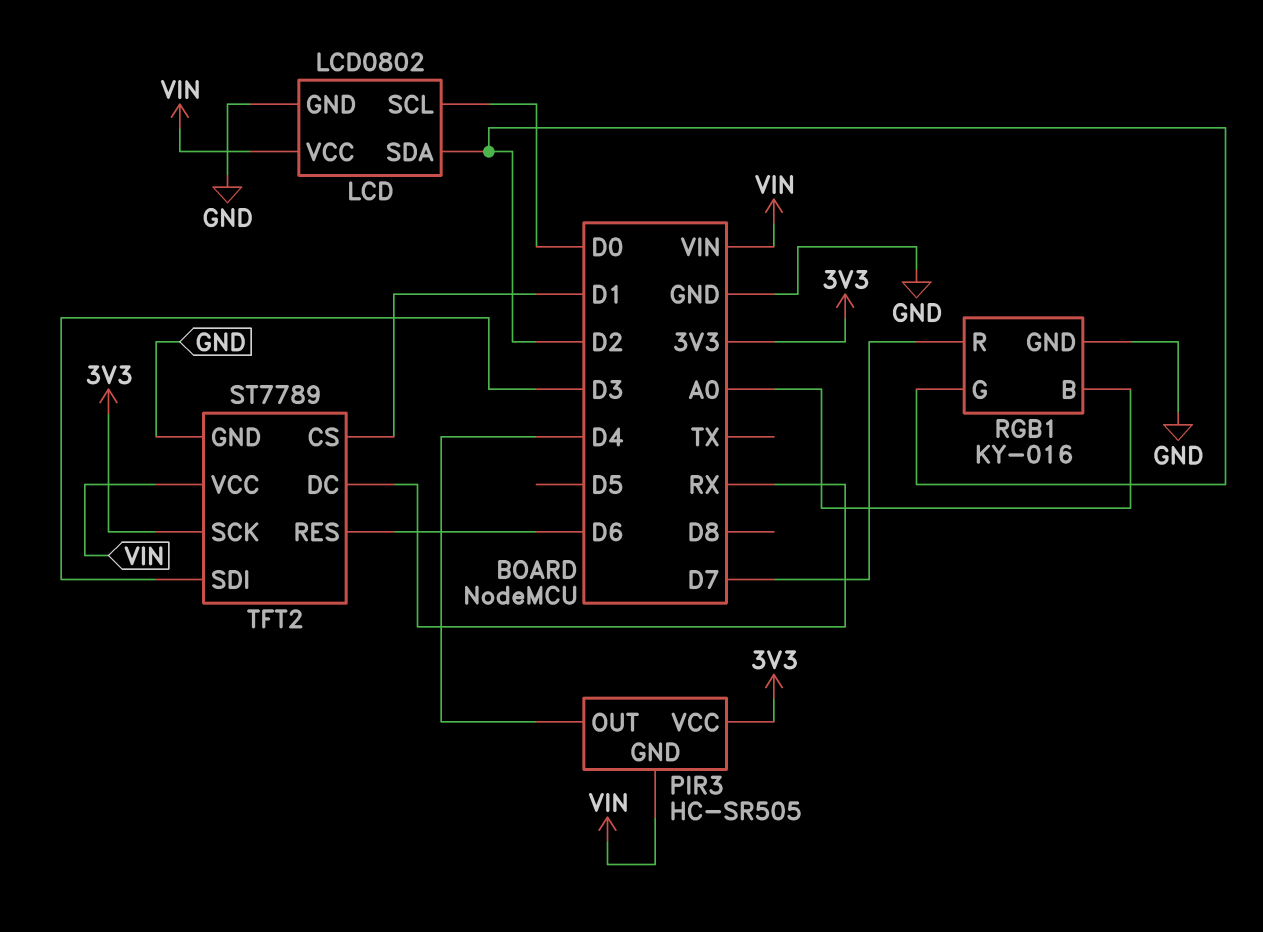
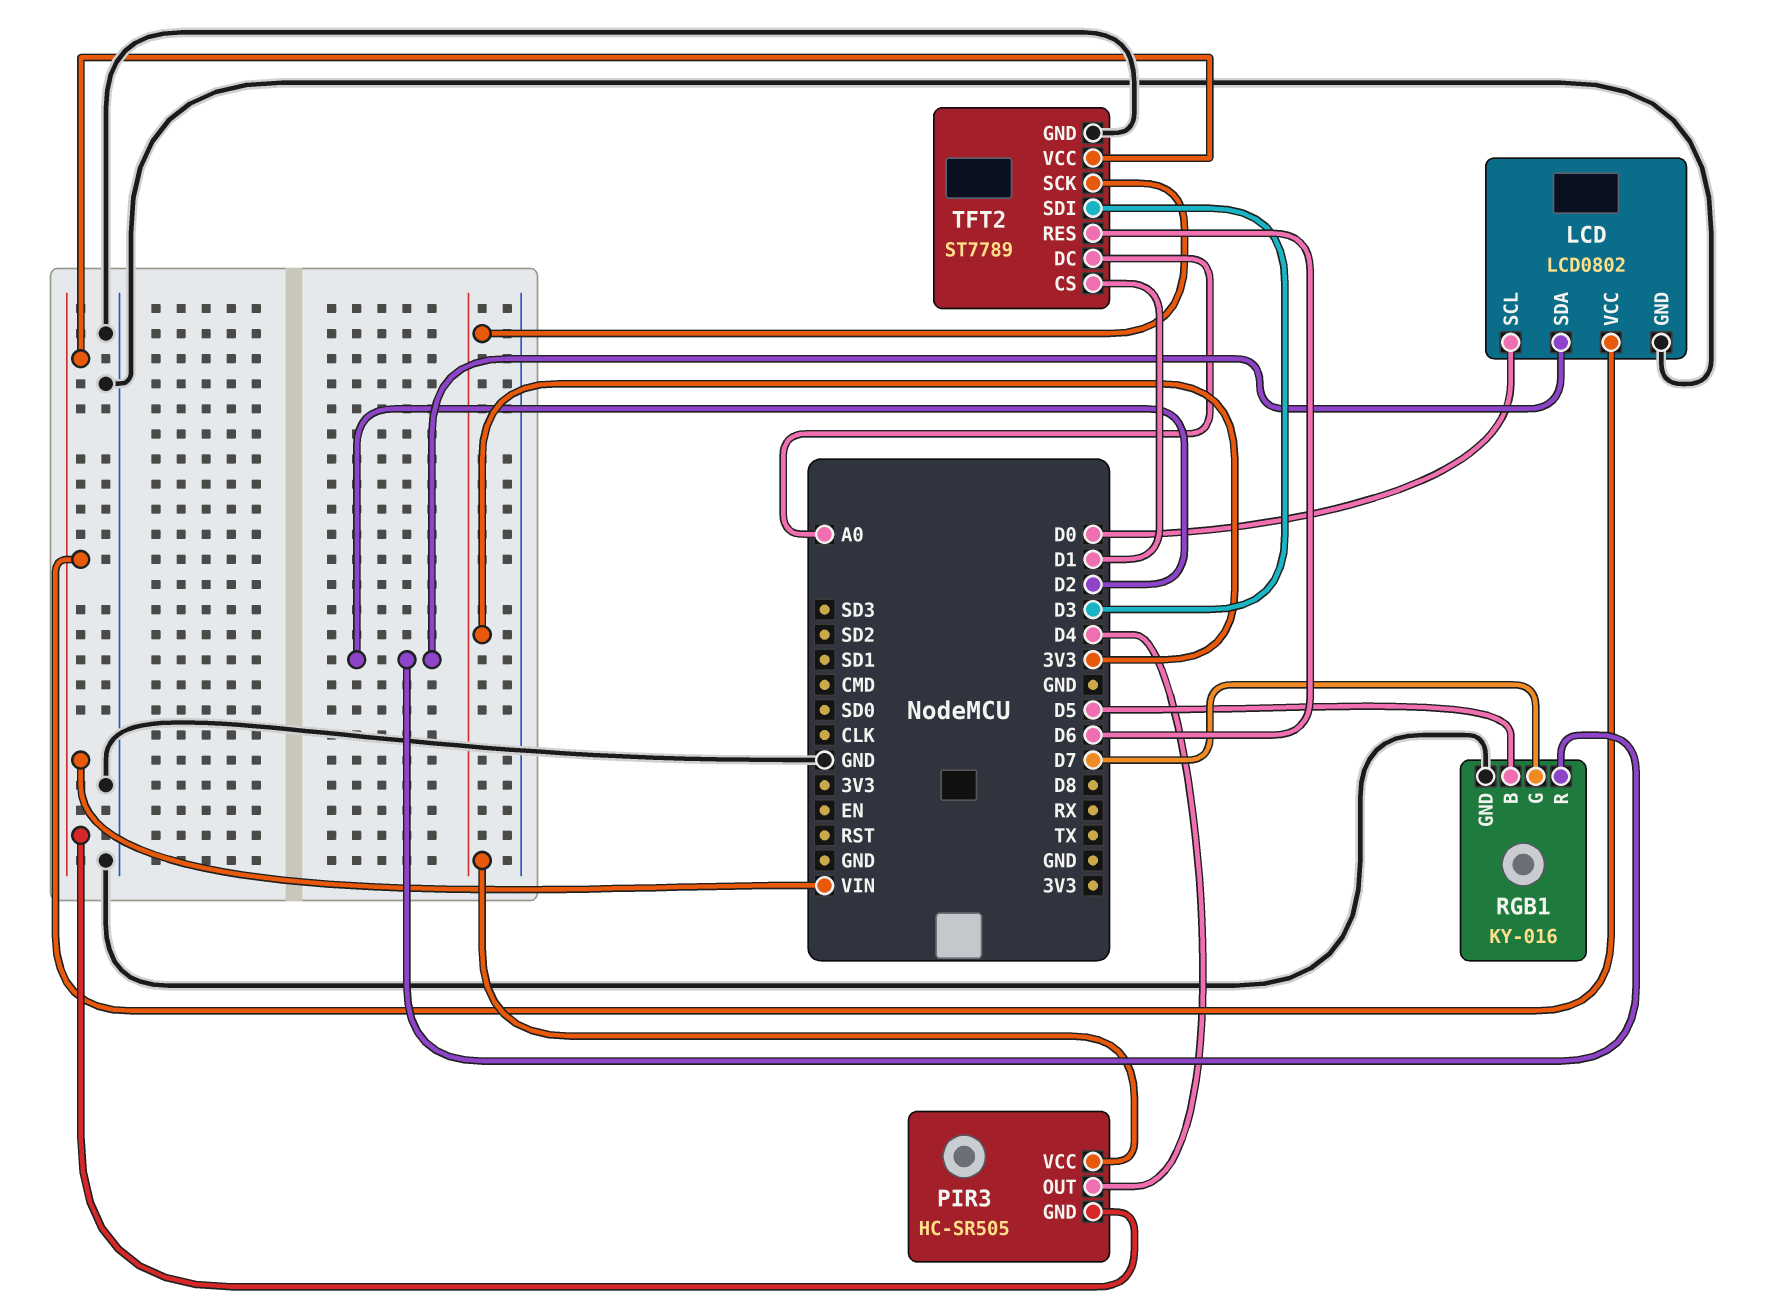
RGB1 pin B: A0 -> D5
RGB1 pin G: D2 -> D7
RGB1 pin R: D7 -> D2
TFT2 pin DC: RX -> A0

